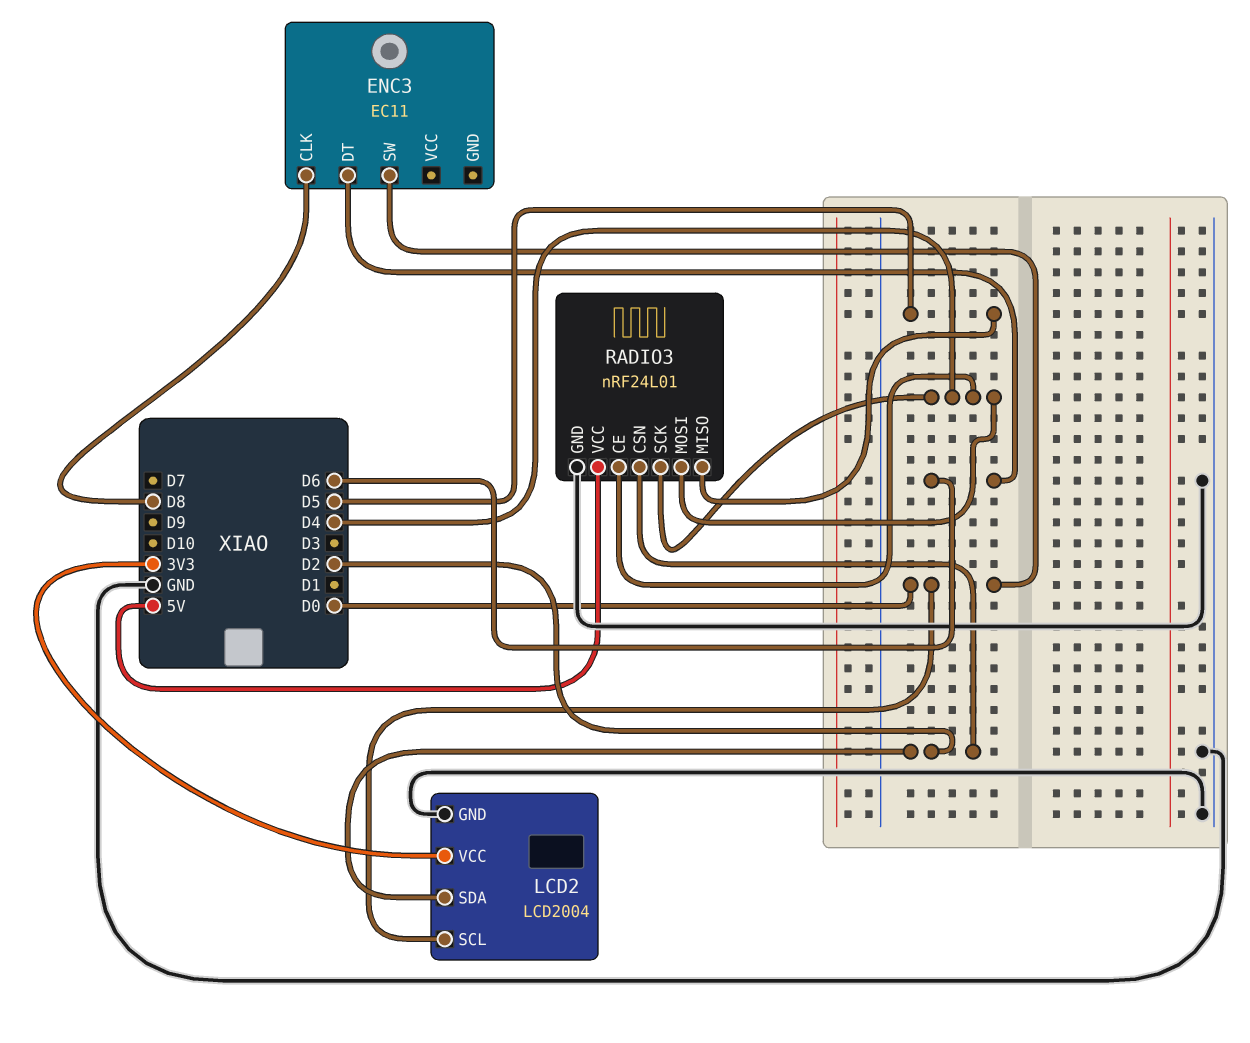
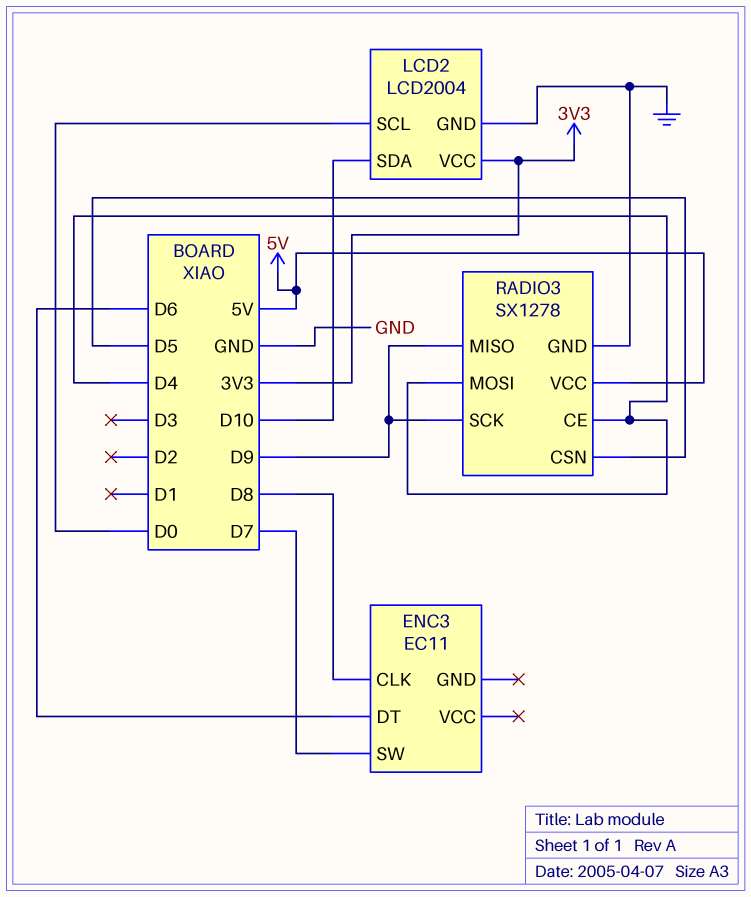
ENC3 pin SW: D0 -> D7
LCD2 pin SDA: D2 -> D10
RADIO3: nRF24L01 -> SX1278
RADIO3 pin CSN: D2 -> D5
RADIO3 pin MISO: D5 -> D9
RADIO3 pin SCK: D4 -> D9

